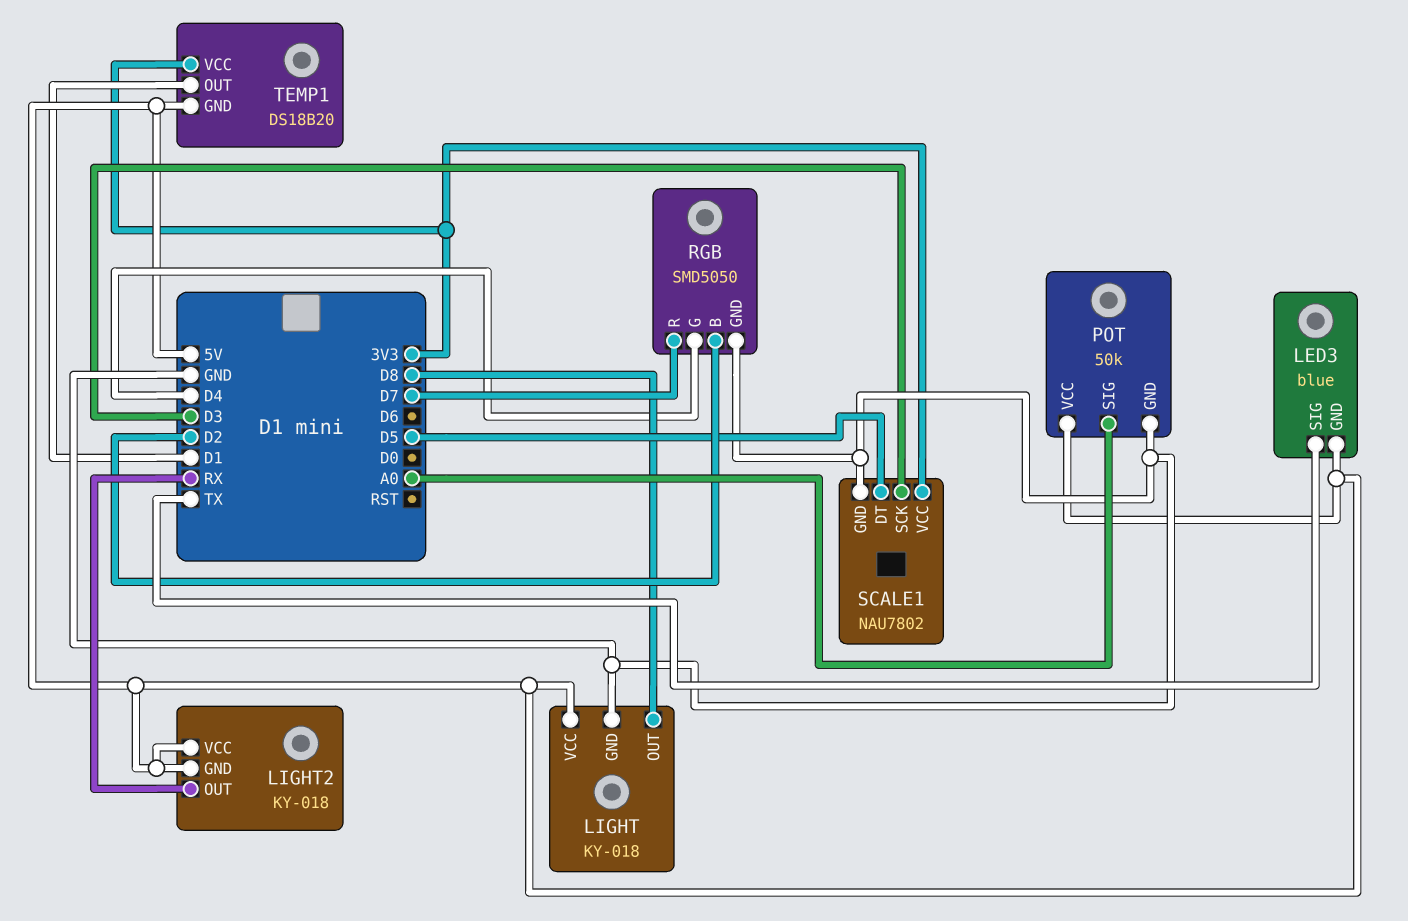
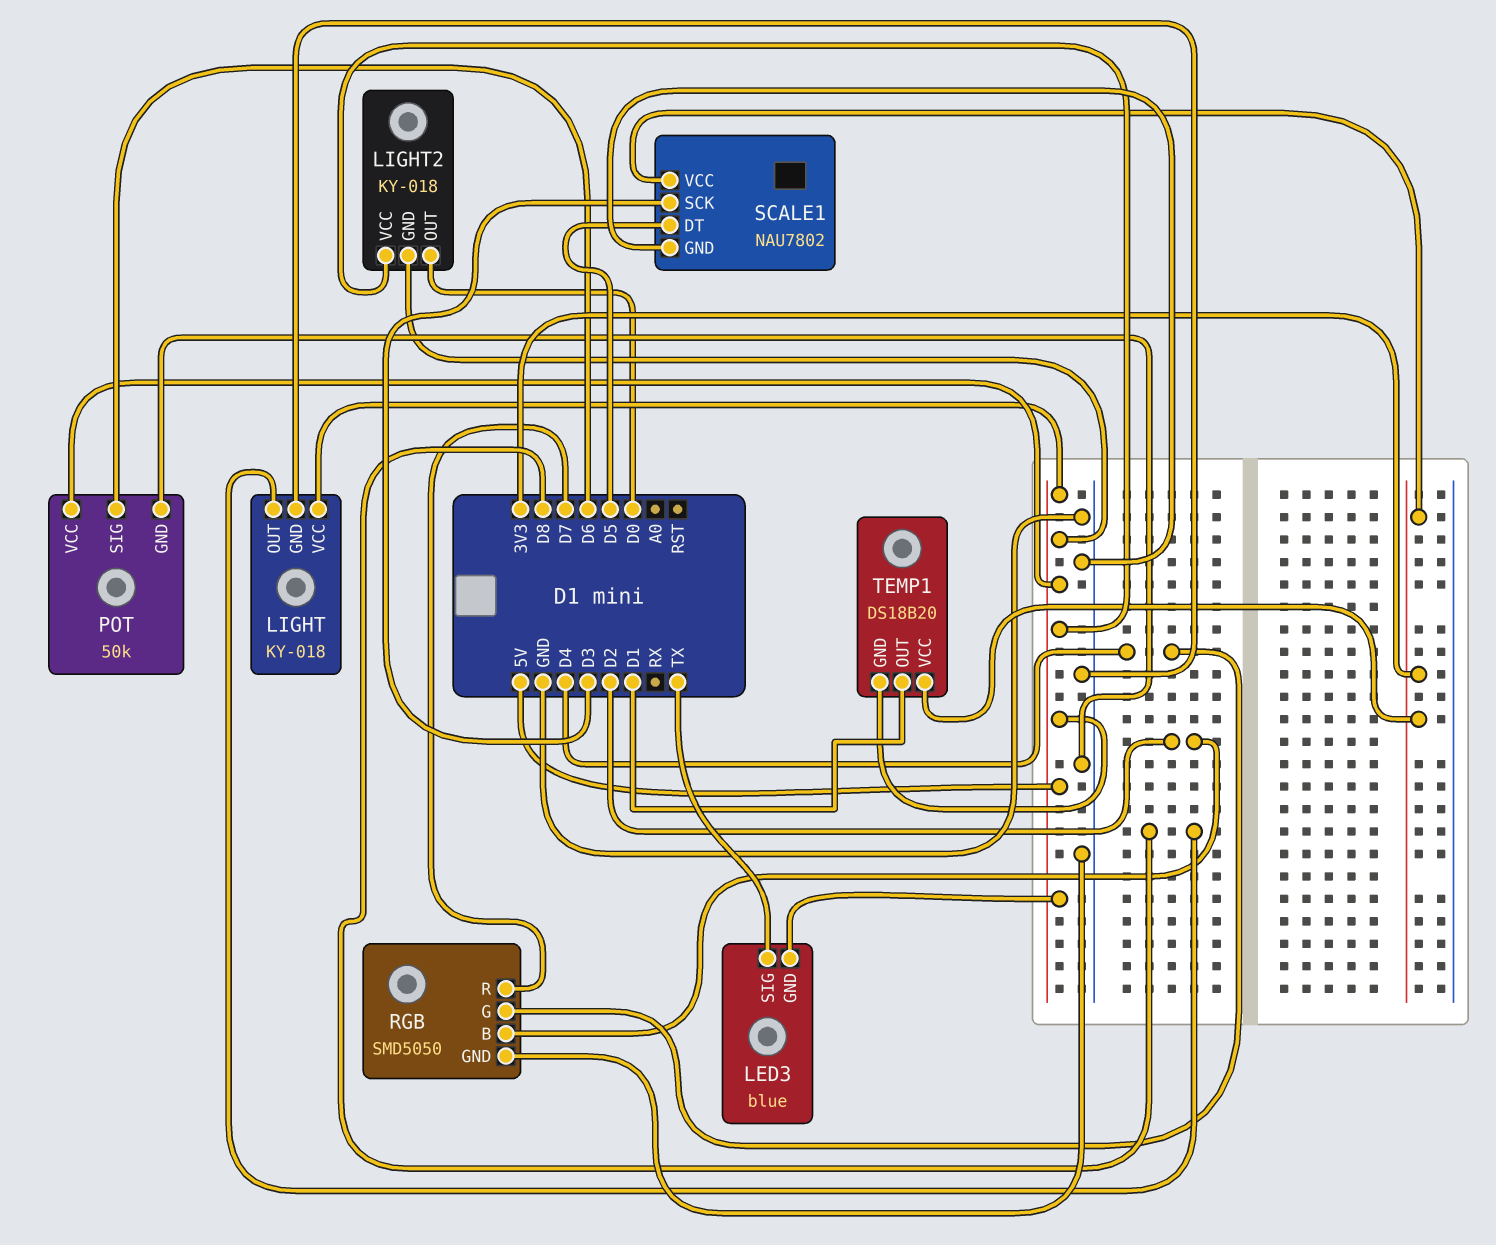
LIGHT2 pin OUT: RX -> D0
POT pin SIG: A0 -> D6

